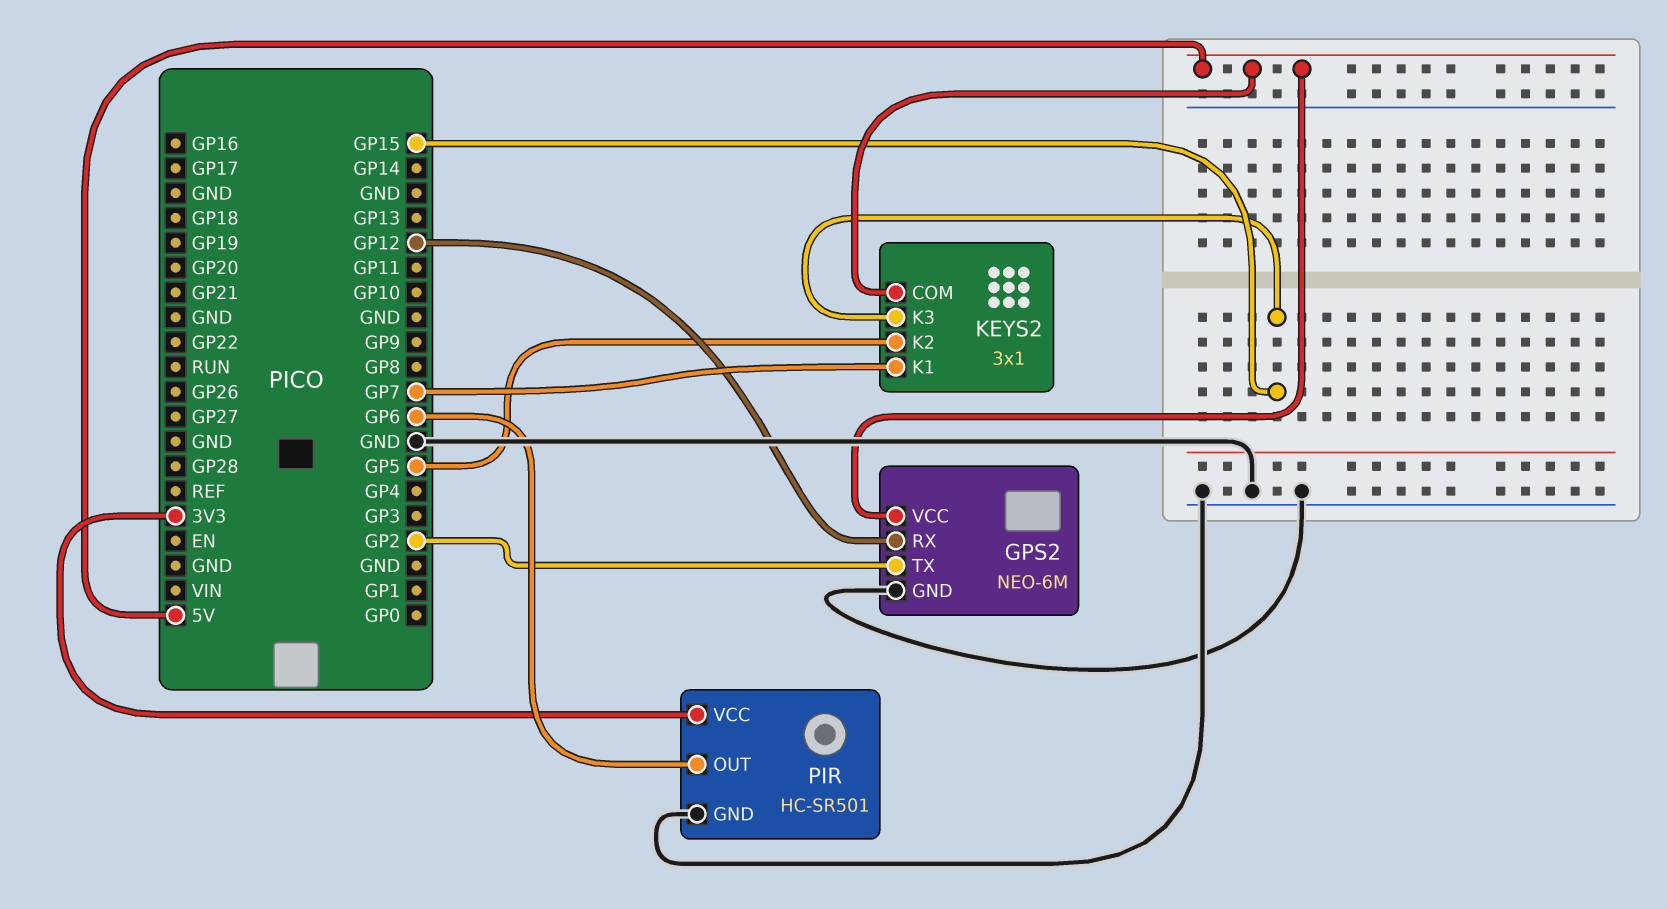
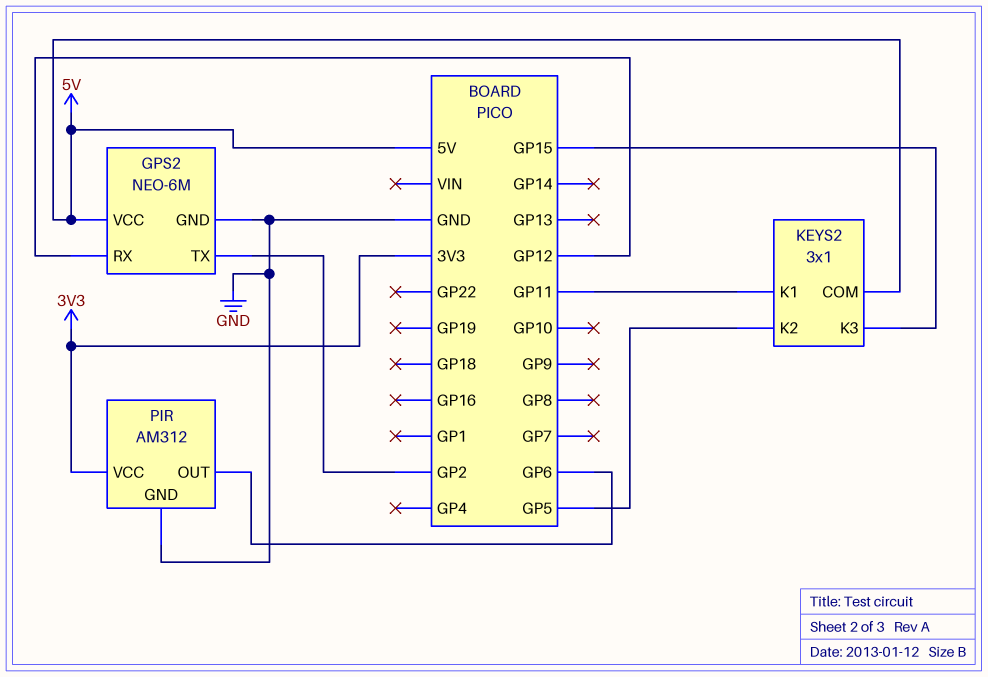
KEYS2 pin K1: GP7 -> GP11
PIR: HC-SR501 -> AM312

